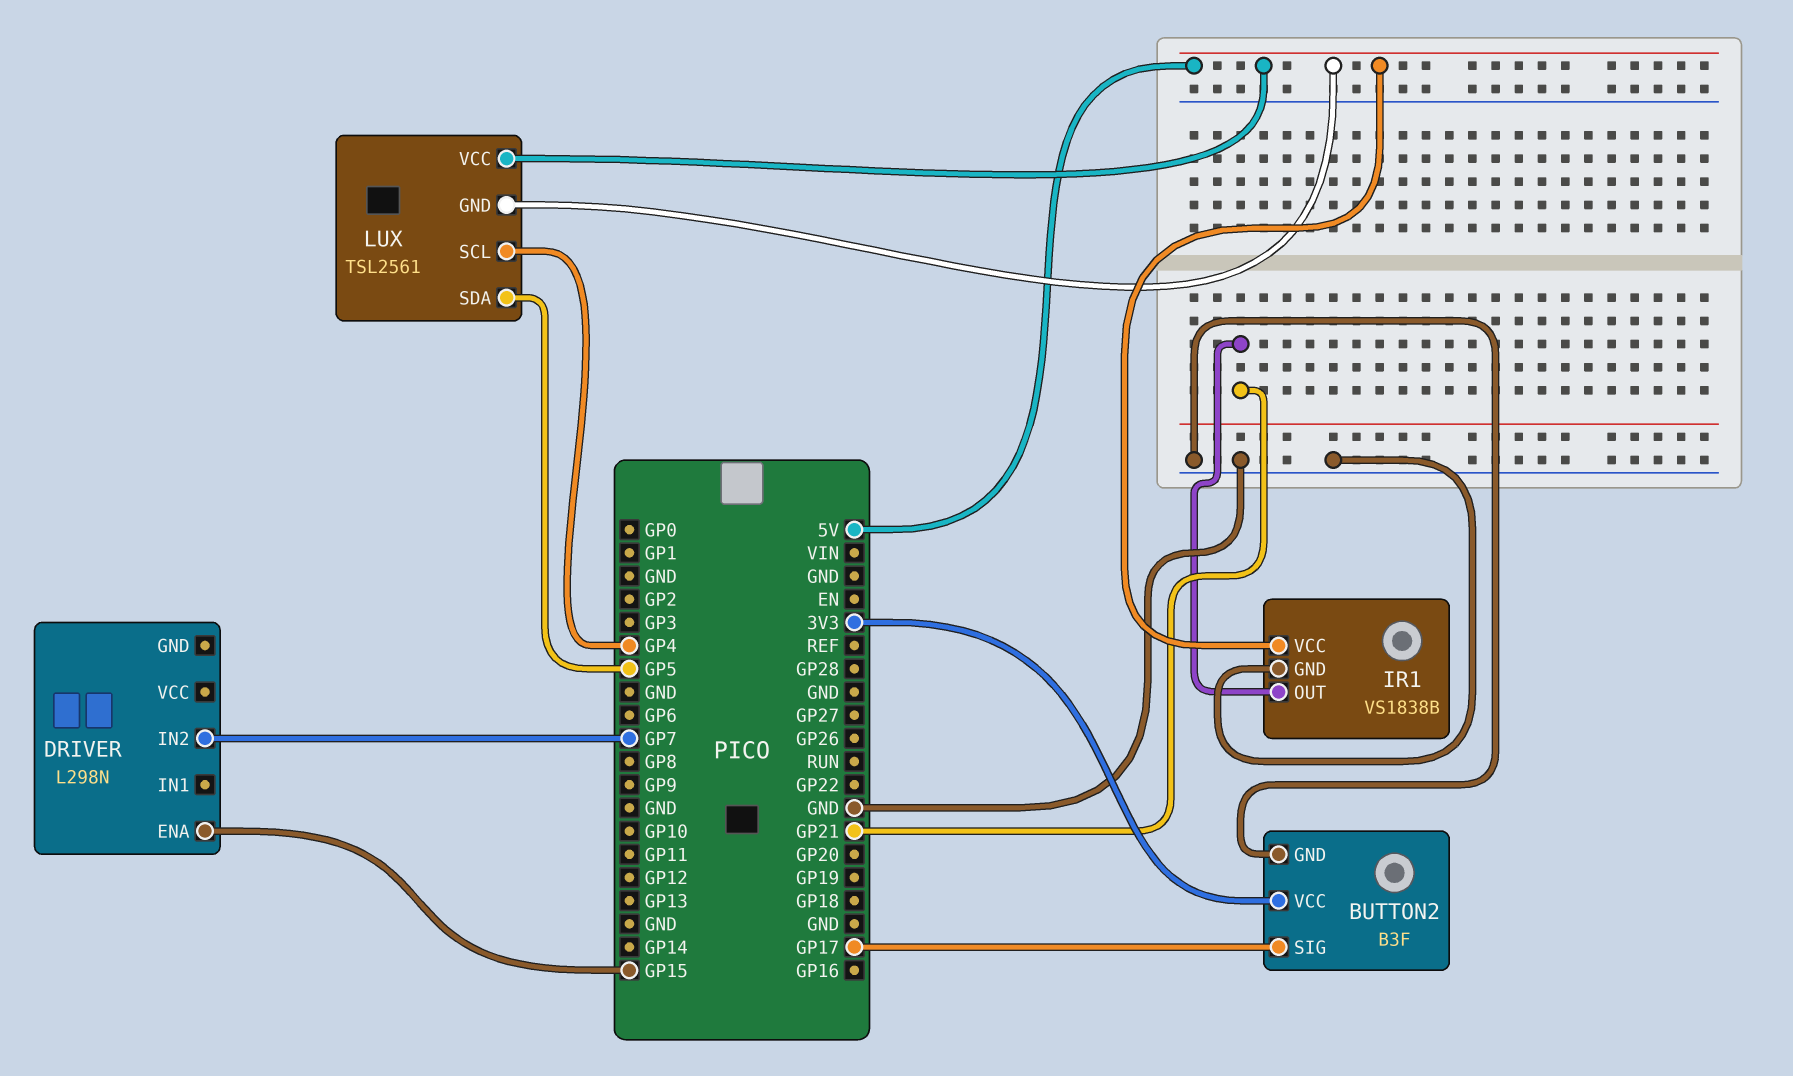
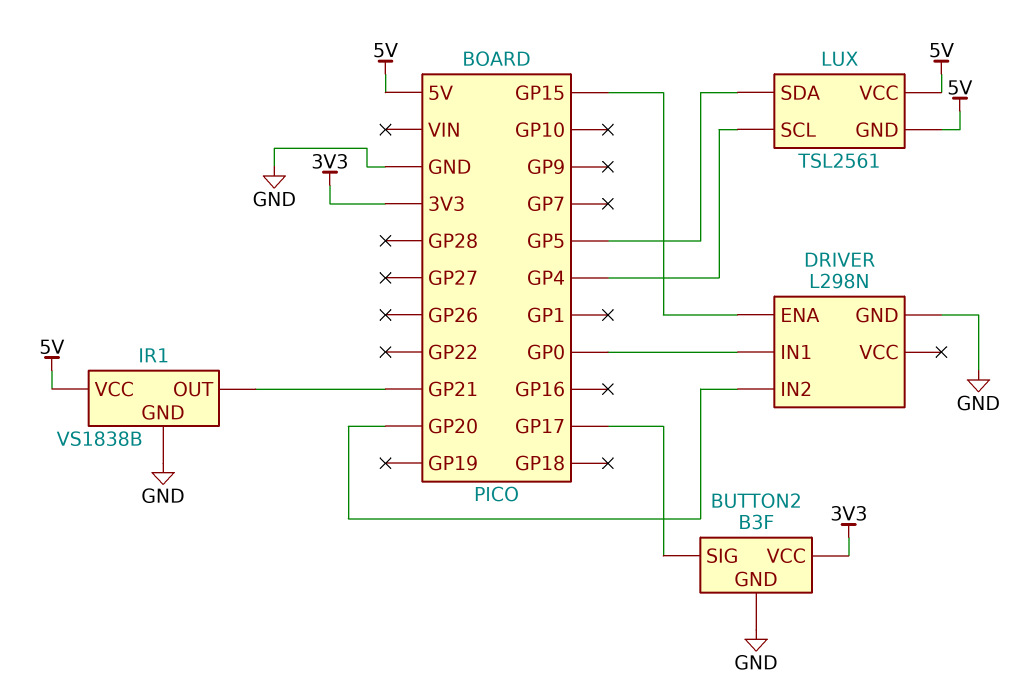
DRIVER pin GND: none -> GND
DRIVER pin IN1: none -> GP0
DRIVER pin IN2: GP7 -> GP20

